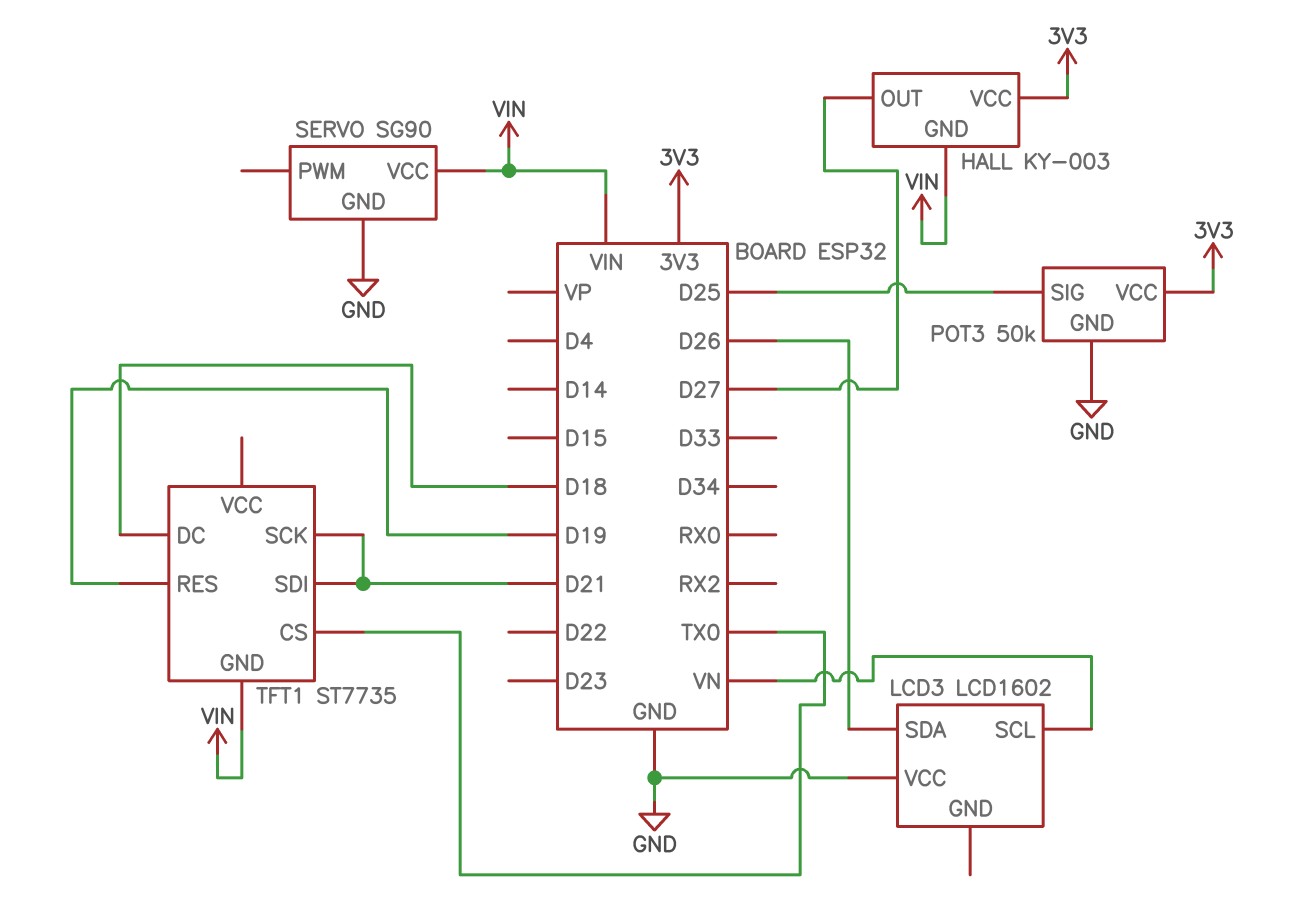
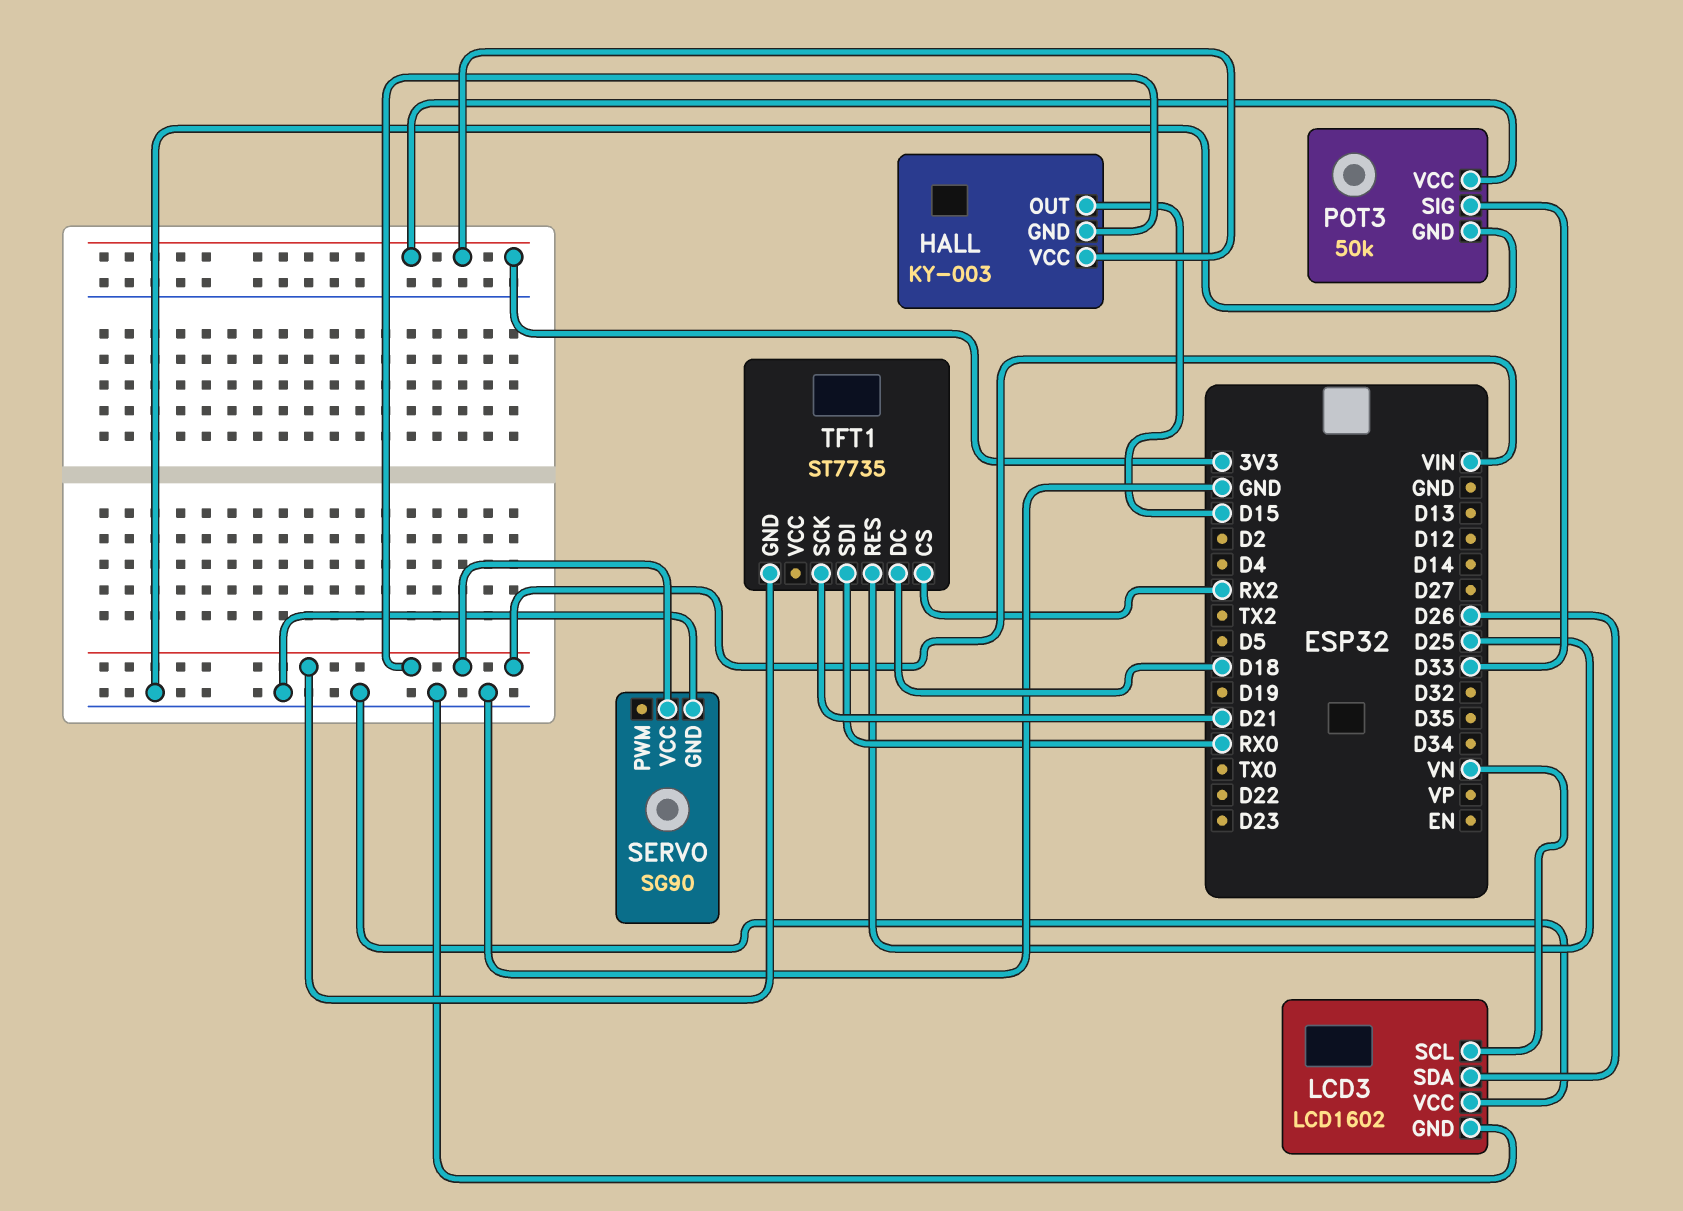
HALL pin OUT: D27 -> D15
LCD3 pin GND: none -> GND
POT3 pin SIG: D25 -> D33
TFT1 pin CS: TX0 -> RX2
TFT1 pin RES: D19 -> D25
TFT1 pin SDI: D21 -> RX0

